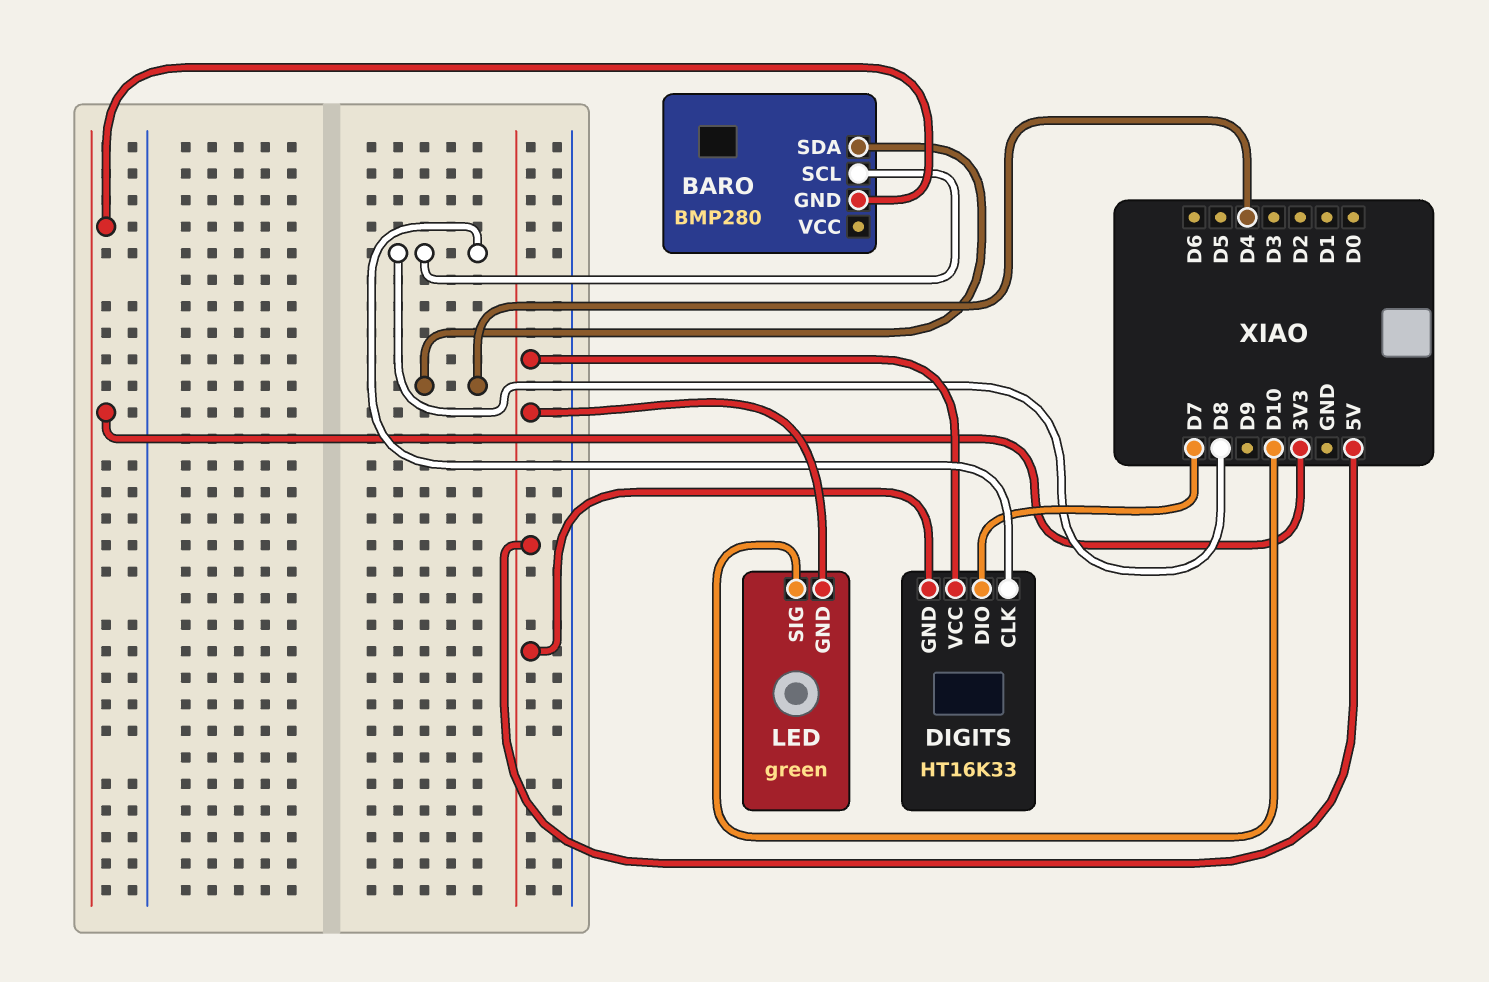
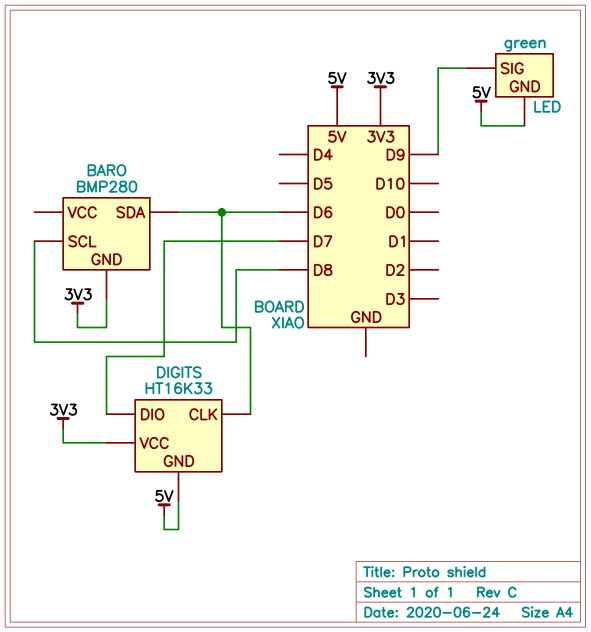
BARO pin SDA: D4 -> D6
DIGITS pin CLK: D8 -> D6
DIGITS pin VCC: 5V -> 3V3
LED pin SIG: D10 -> D9

